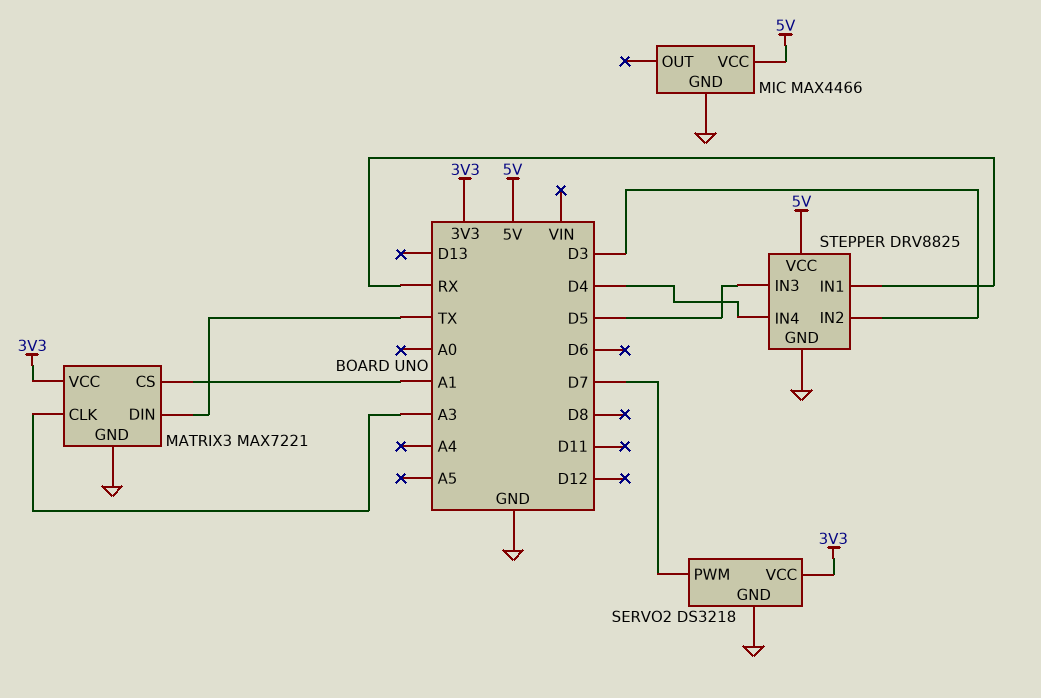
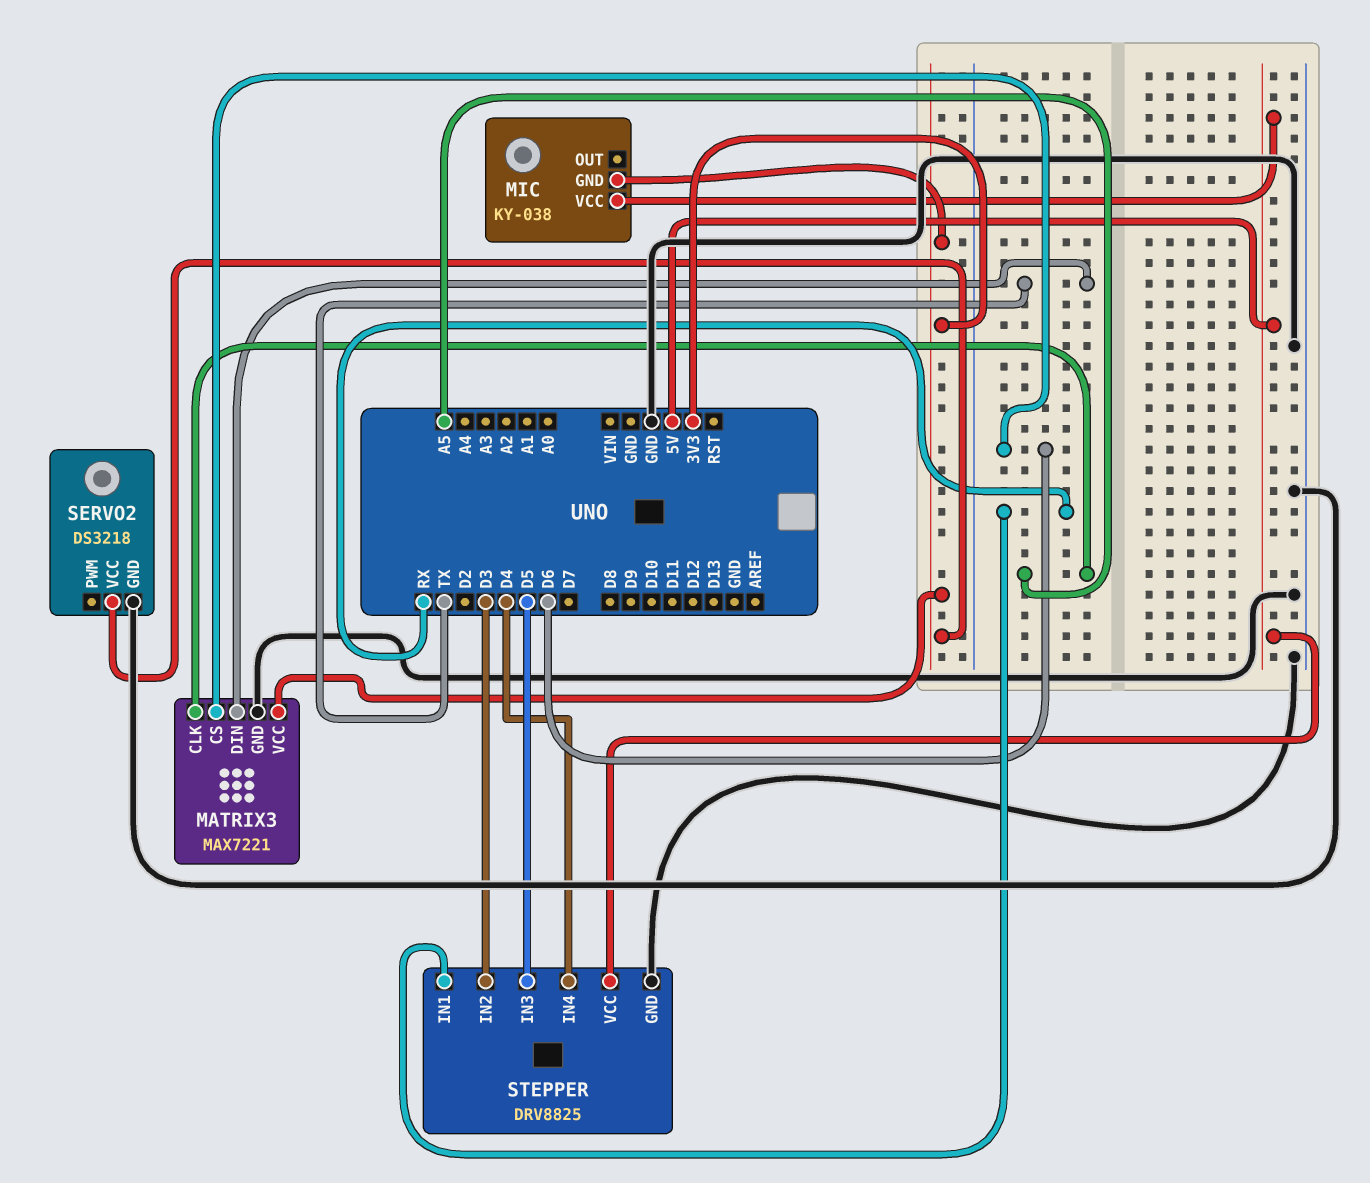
MATRIX3 pin CLK: A3 -> A5
MATRIX3 pin CS: A1 -> D6
MIC: MAX4466 -> KY-038
MIC pin GND: GND -> 3V3
SERVO2 pin PWM: D7 -> none

